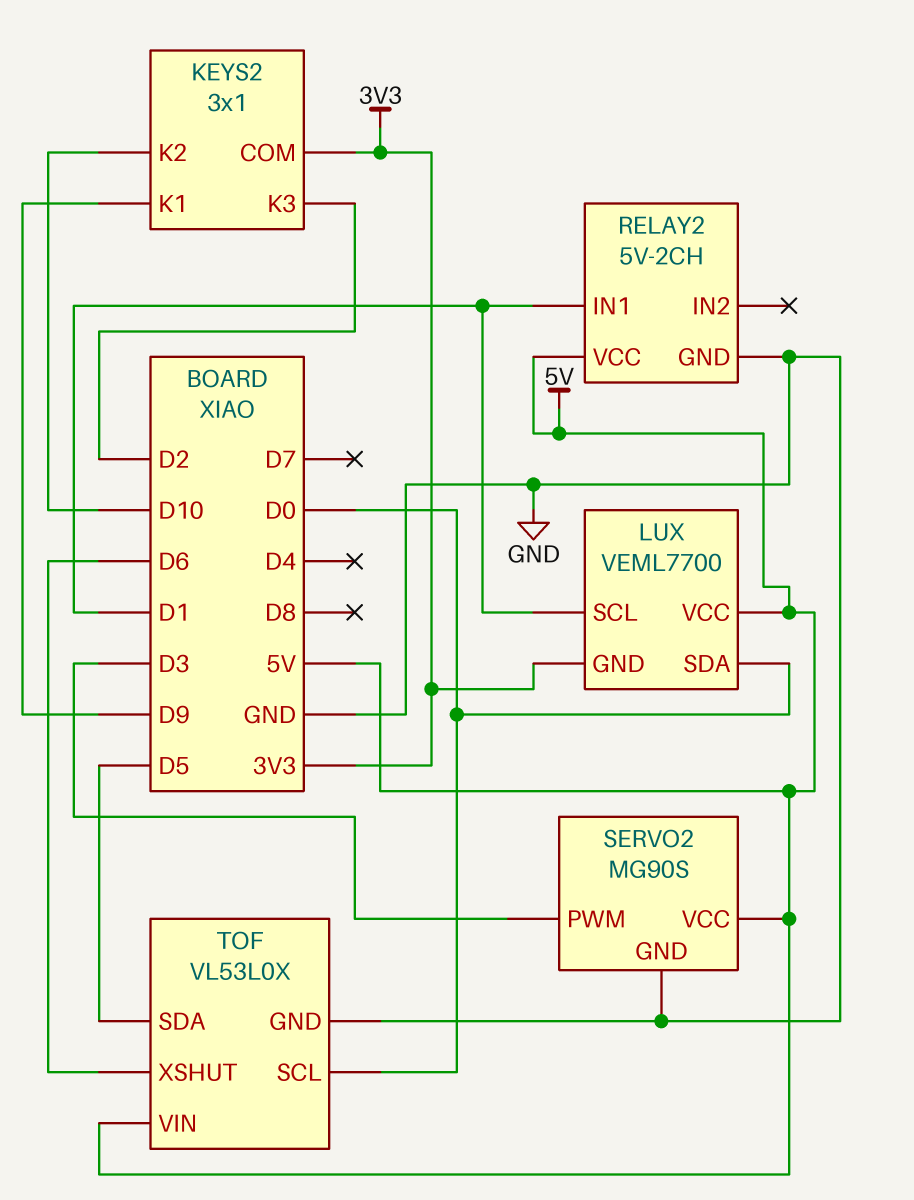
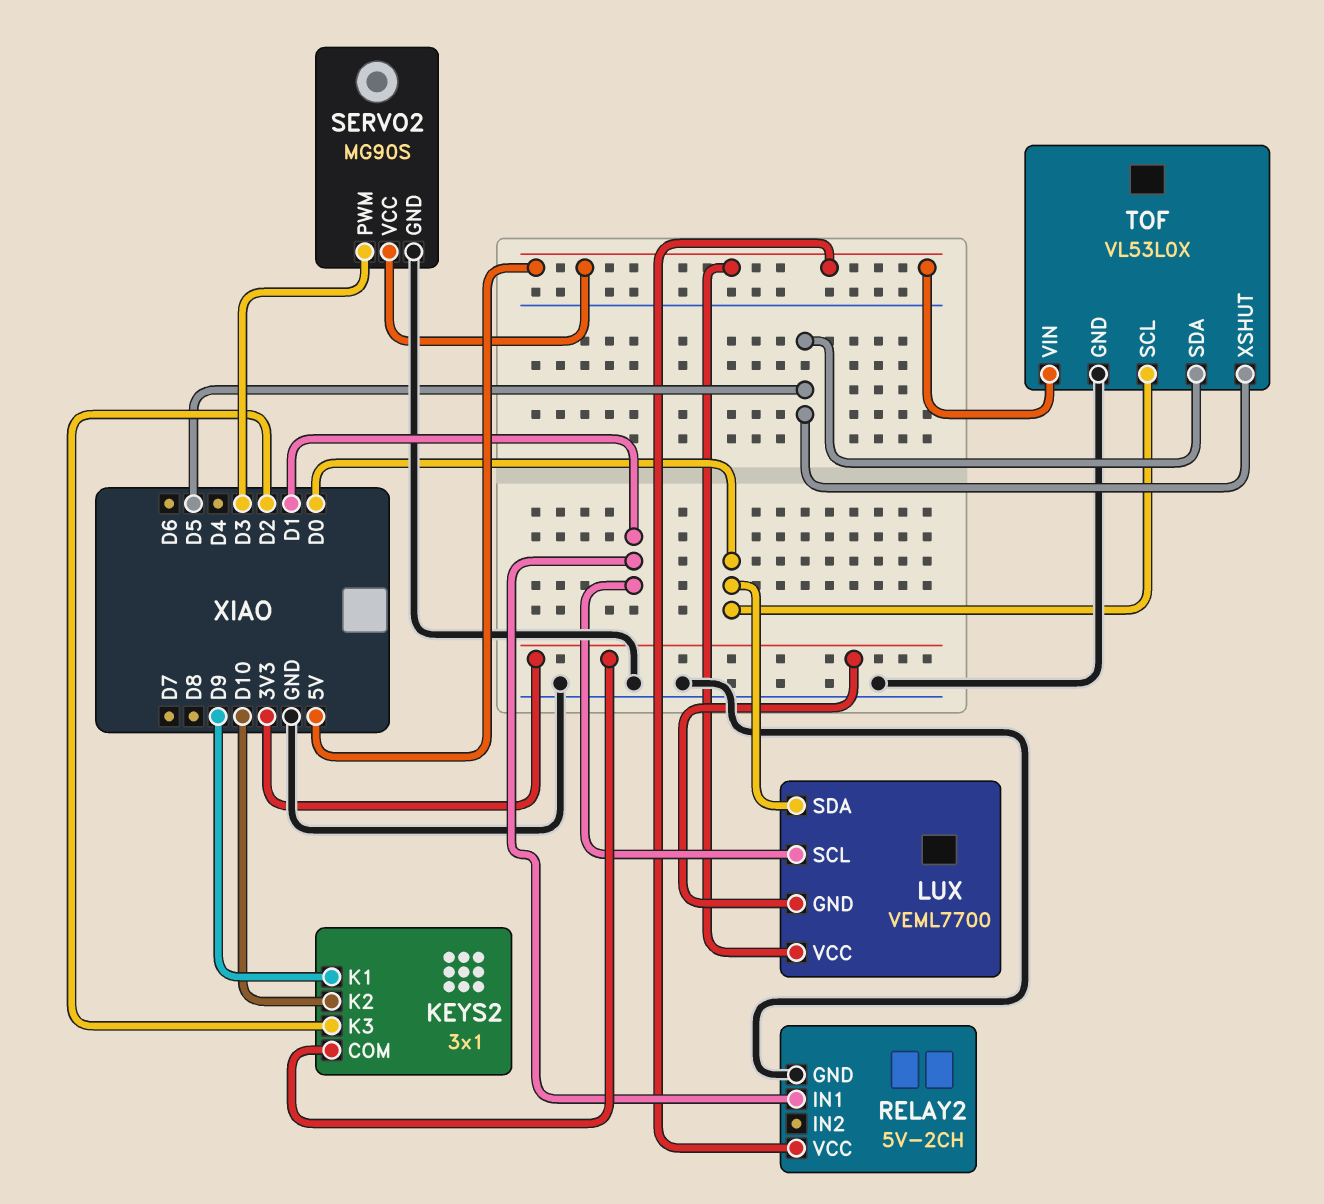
TOF pin XSHUT: D6 -> D5

